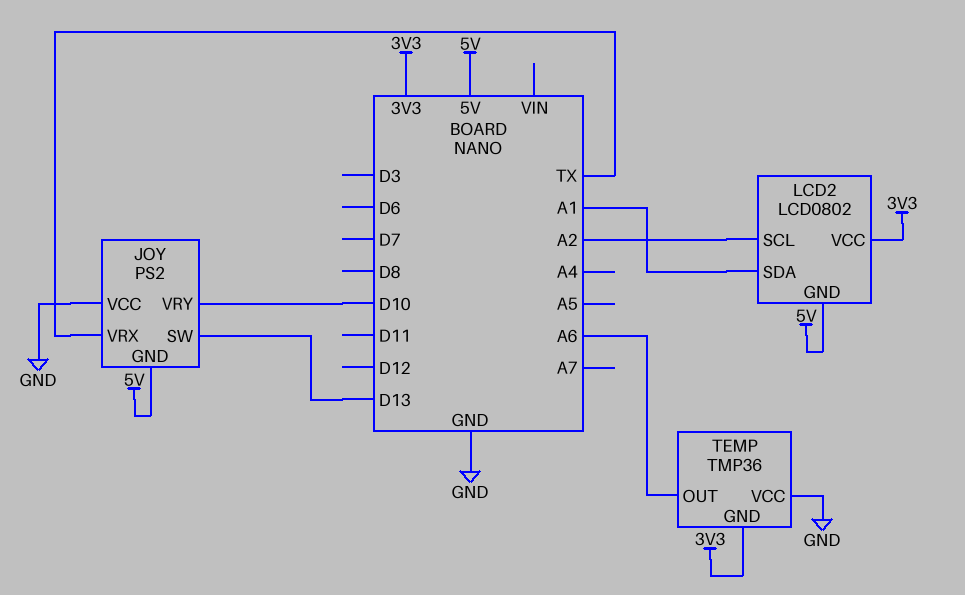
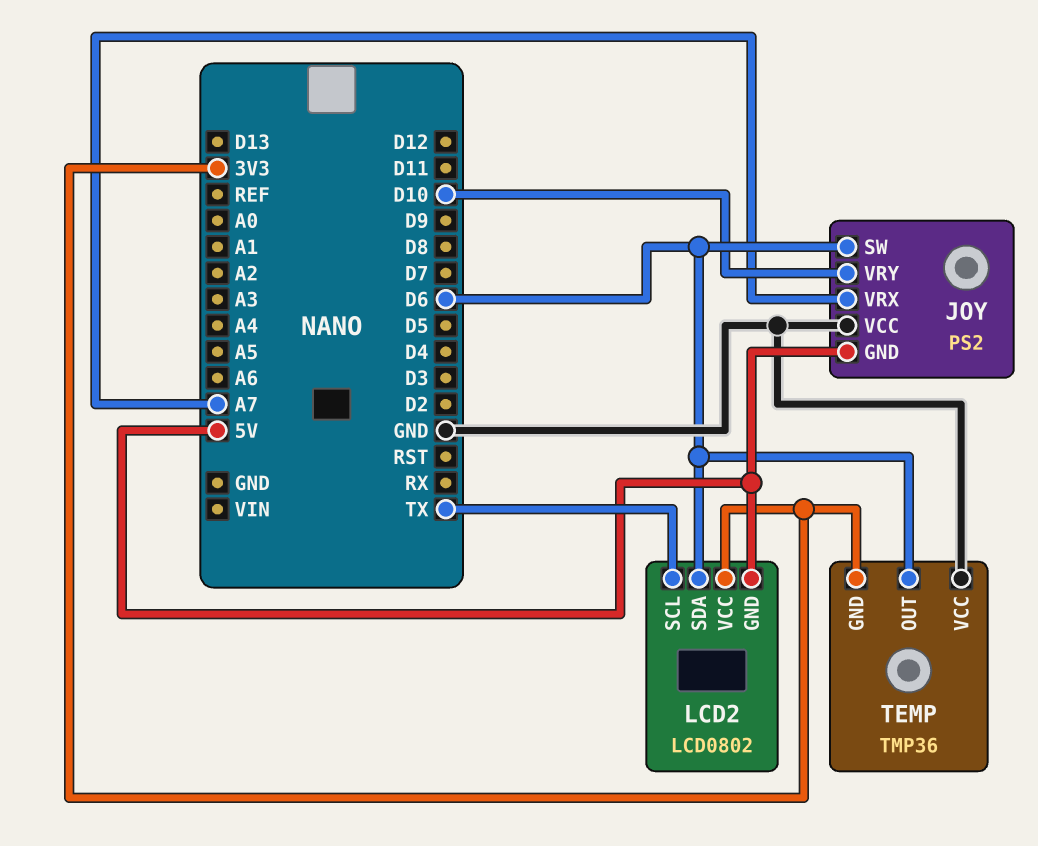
JOY pin SW: D13 -> D6
JOY pin VRX: TX -> A7
LCD2 pin SCL: A2 -> TX
LCD2 pin SDA: A1 -> D6
TEMP pin OUT: A6 -> D6

